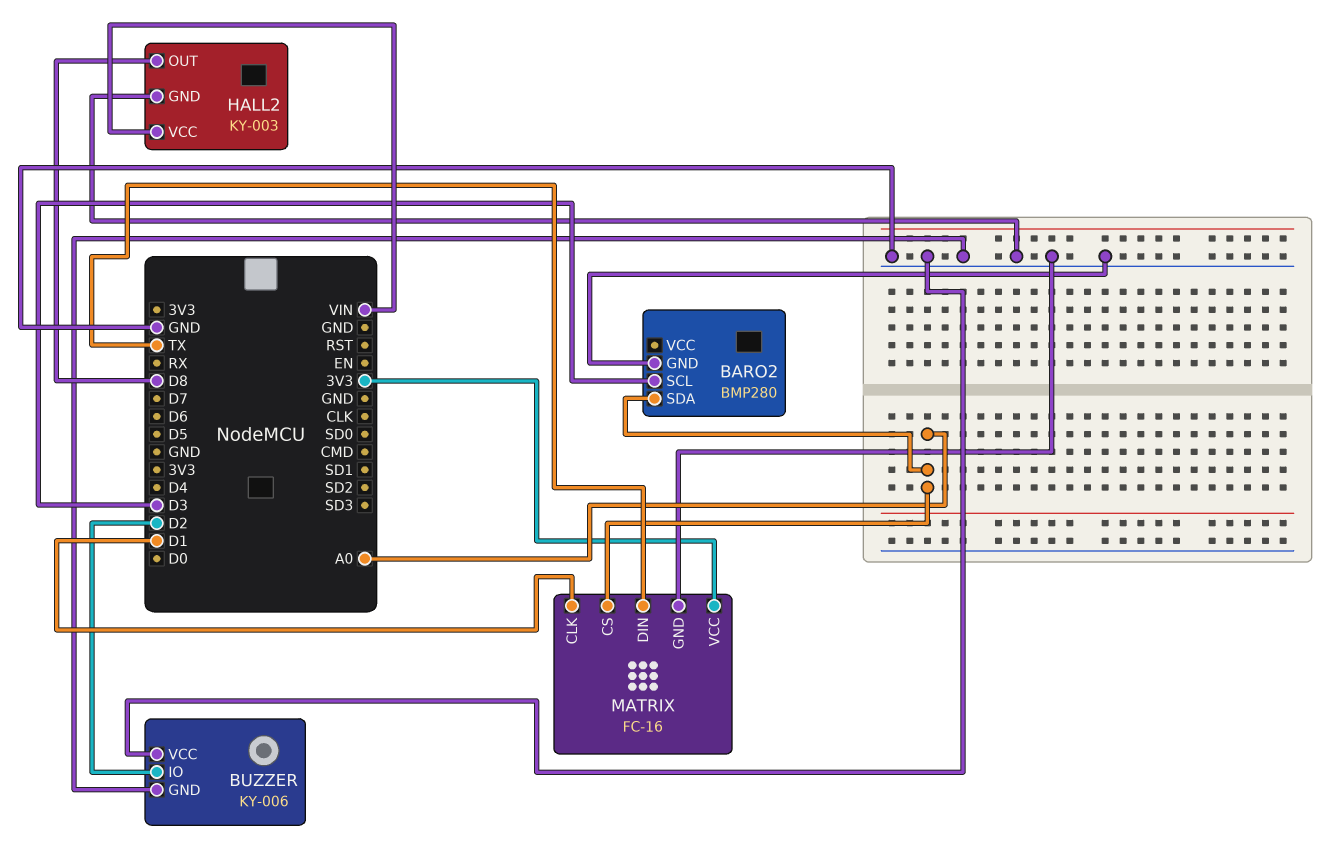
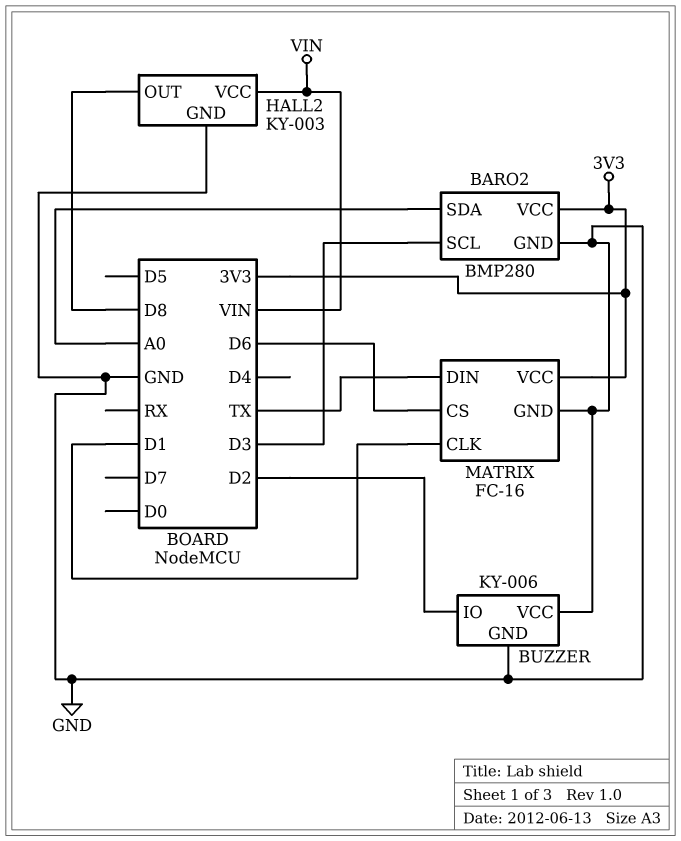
BARO2 pin VCC: none -> 3V3
MATRIX pin CS: A0 -> D6

